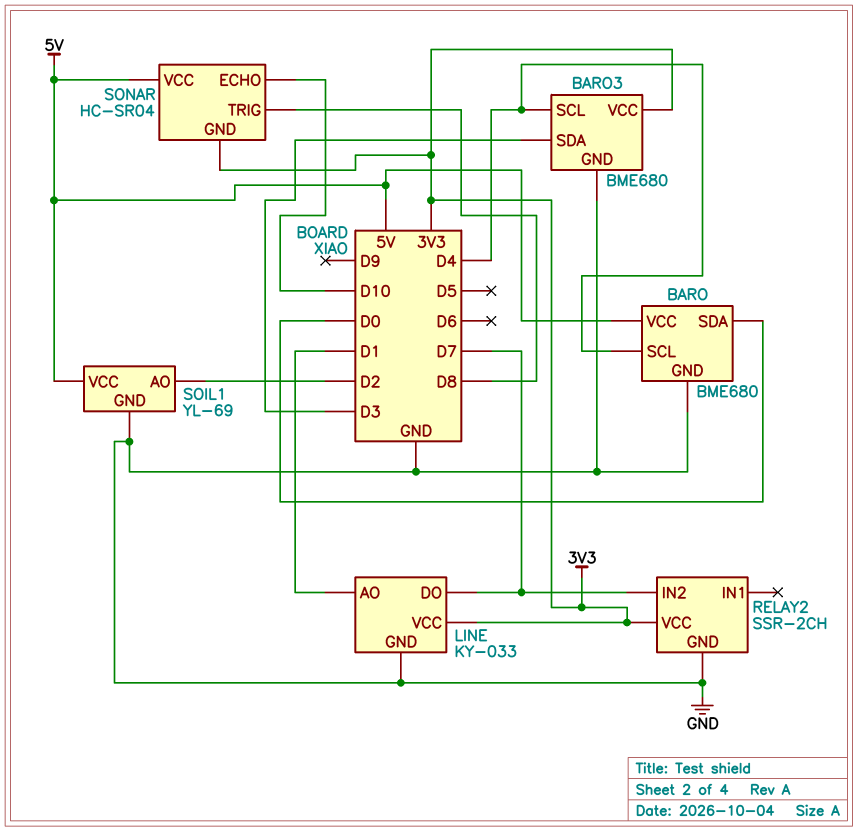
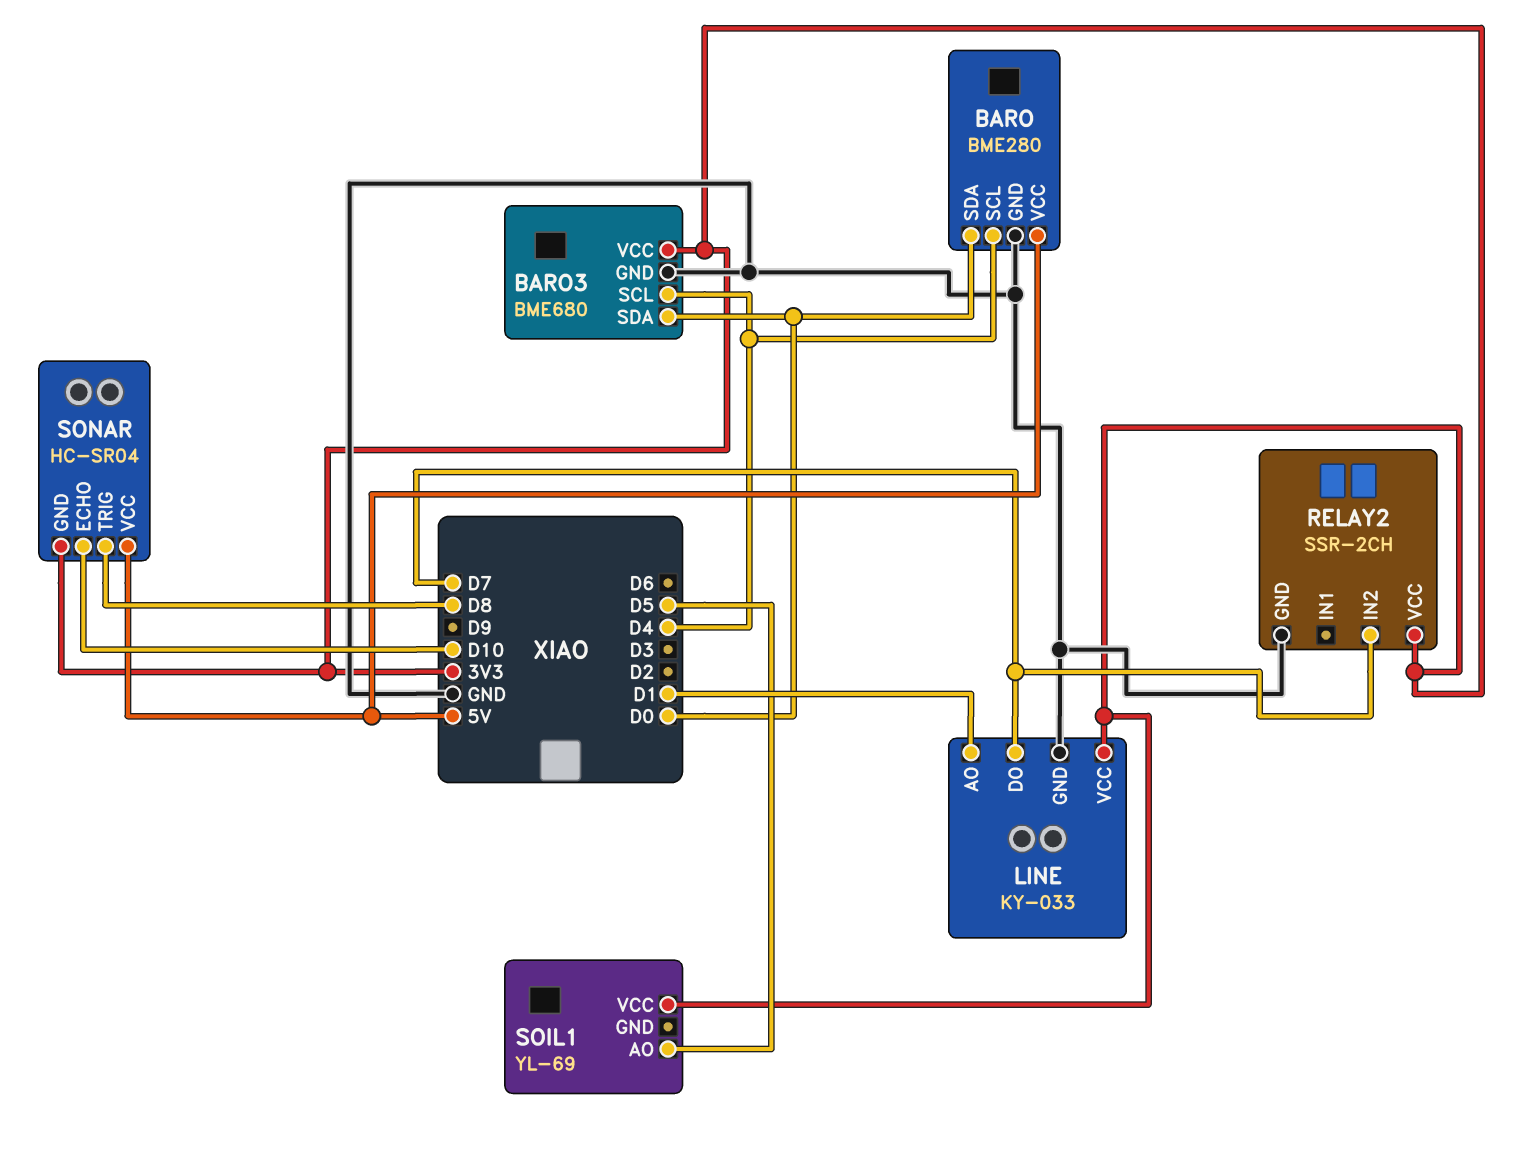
BARO: BME680 -> BME280
BARO3 pin SDA: D3 -> D0
SOIL1 pin AO: D2 -> D5
SOIL1 pin GND: GND -> none
SOIL1 pin VCC: 5V -> 3V3

